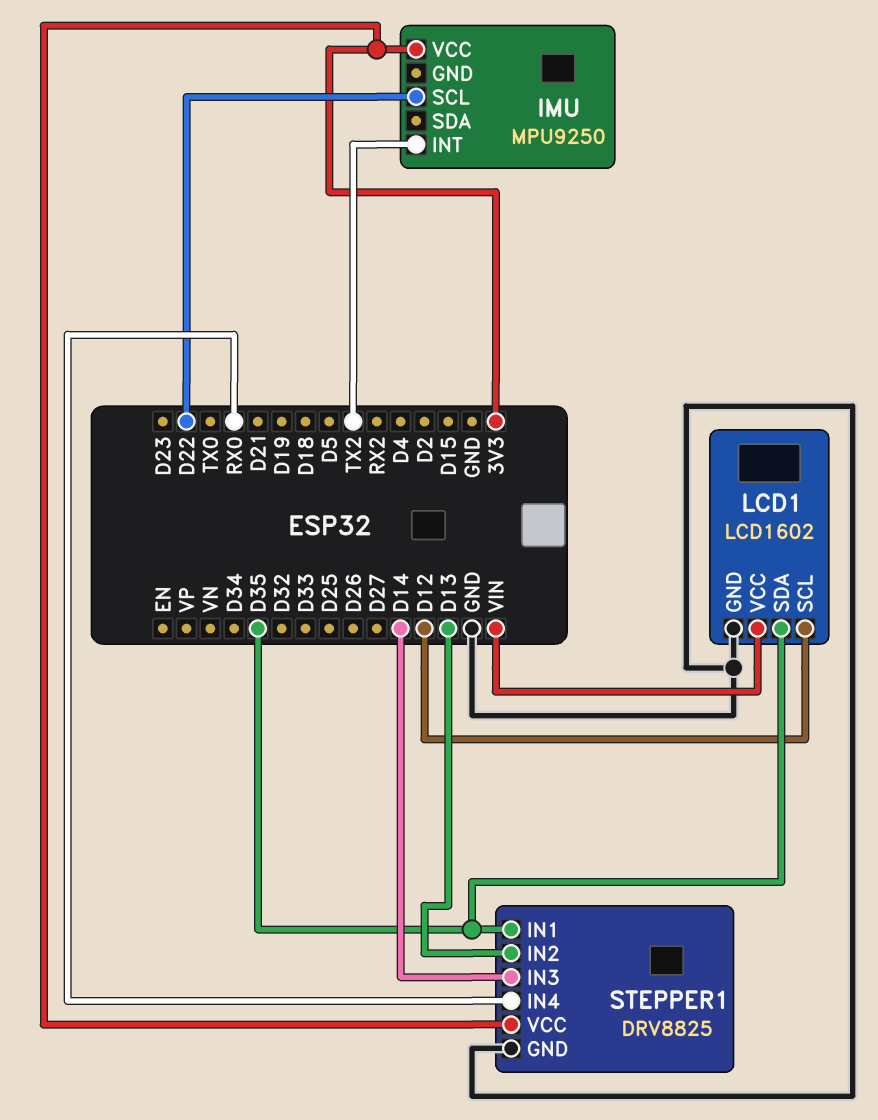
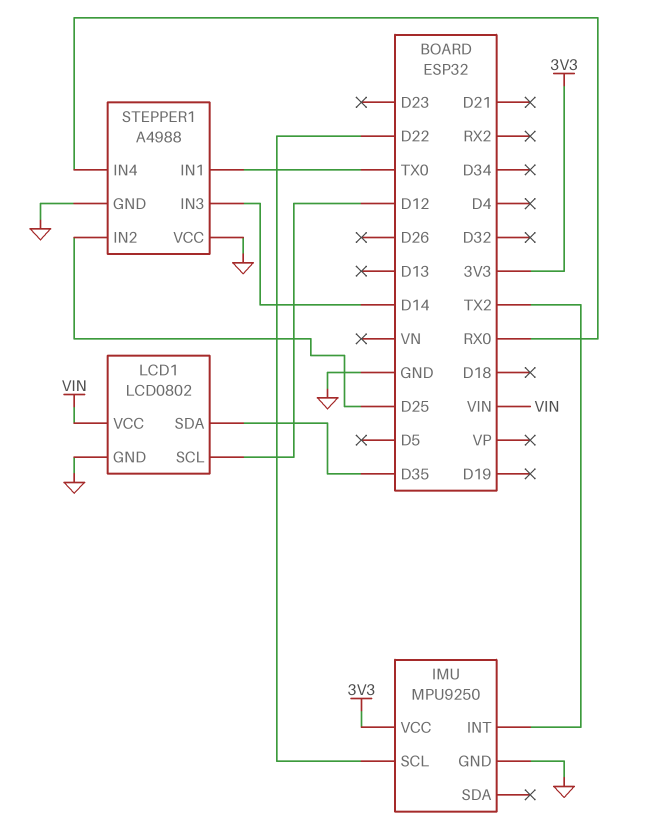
IMU pin GND: none -> GND
LCD1: LCD1602 -> LCD0802
STEPPER1: DRV8825 -> A4988
STEPPER1 pin IN1: D35 -> TX0
STEPPER1 pin IN2: D13 -> D25
STEPPER1 pin VCC: 3V3 -> GND

